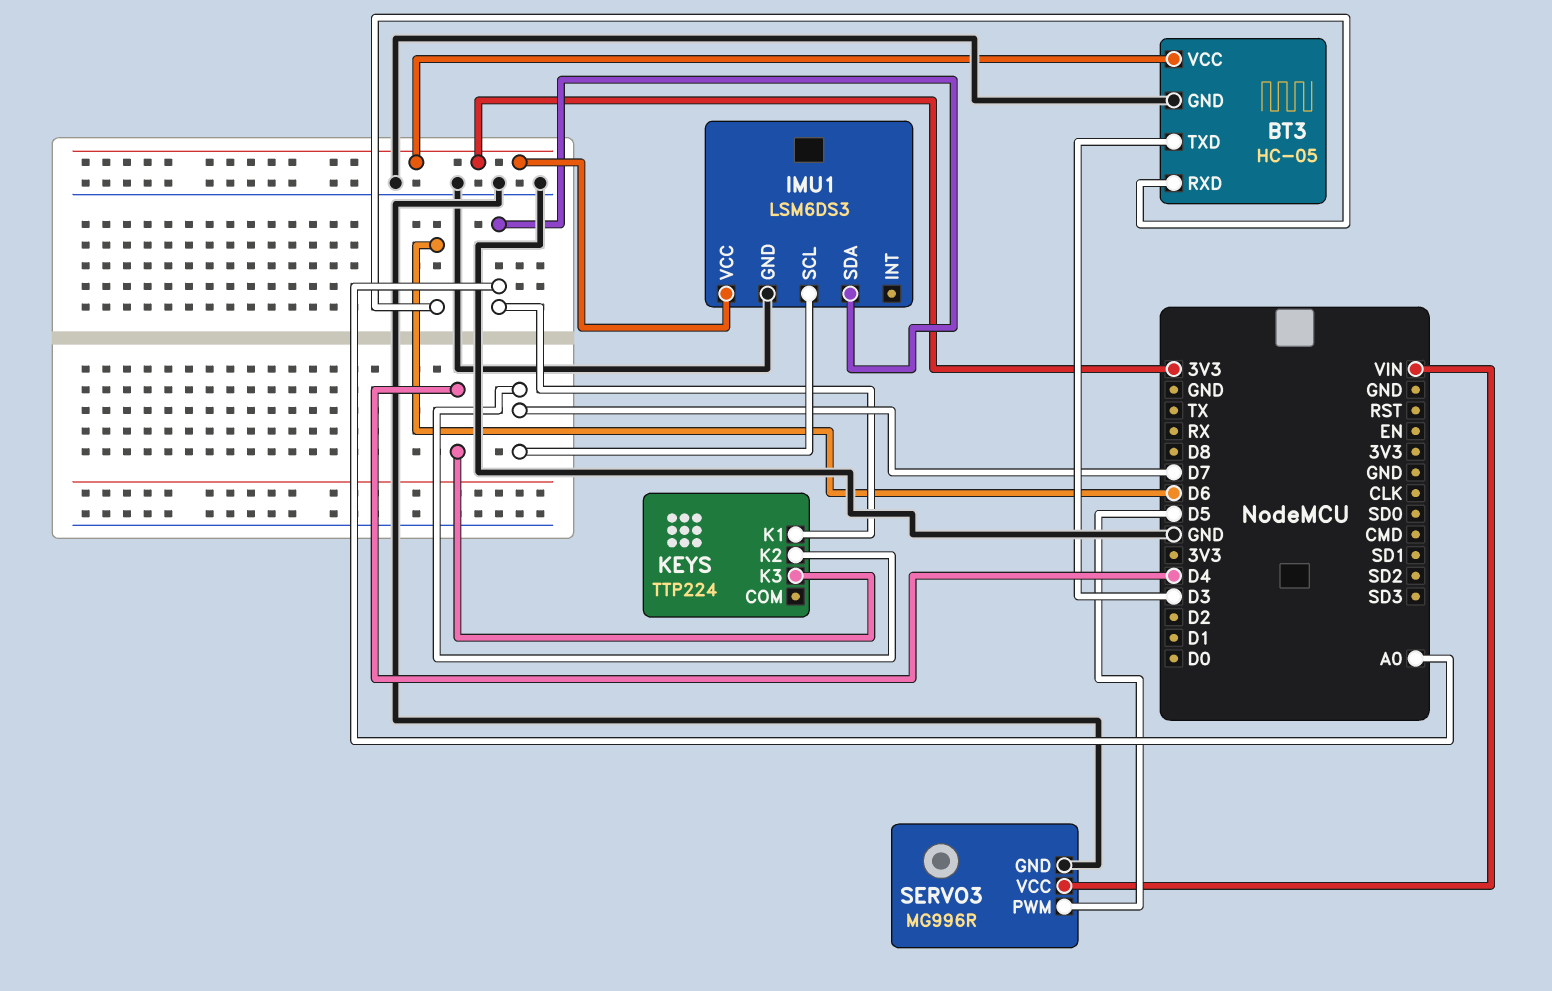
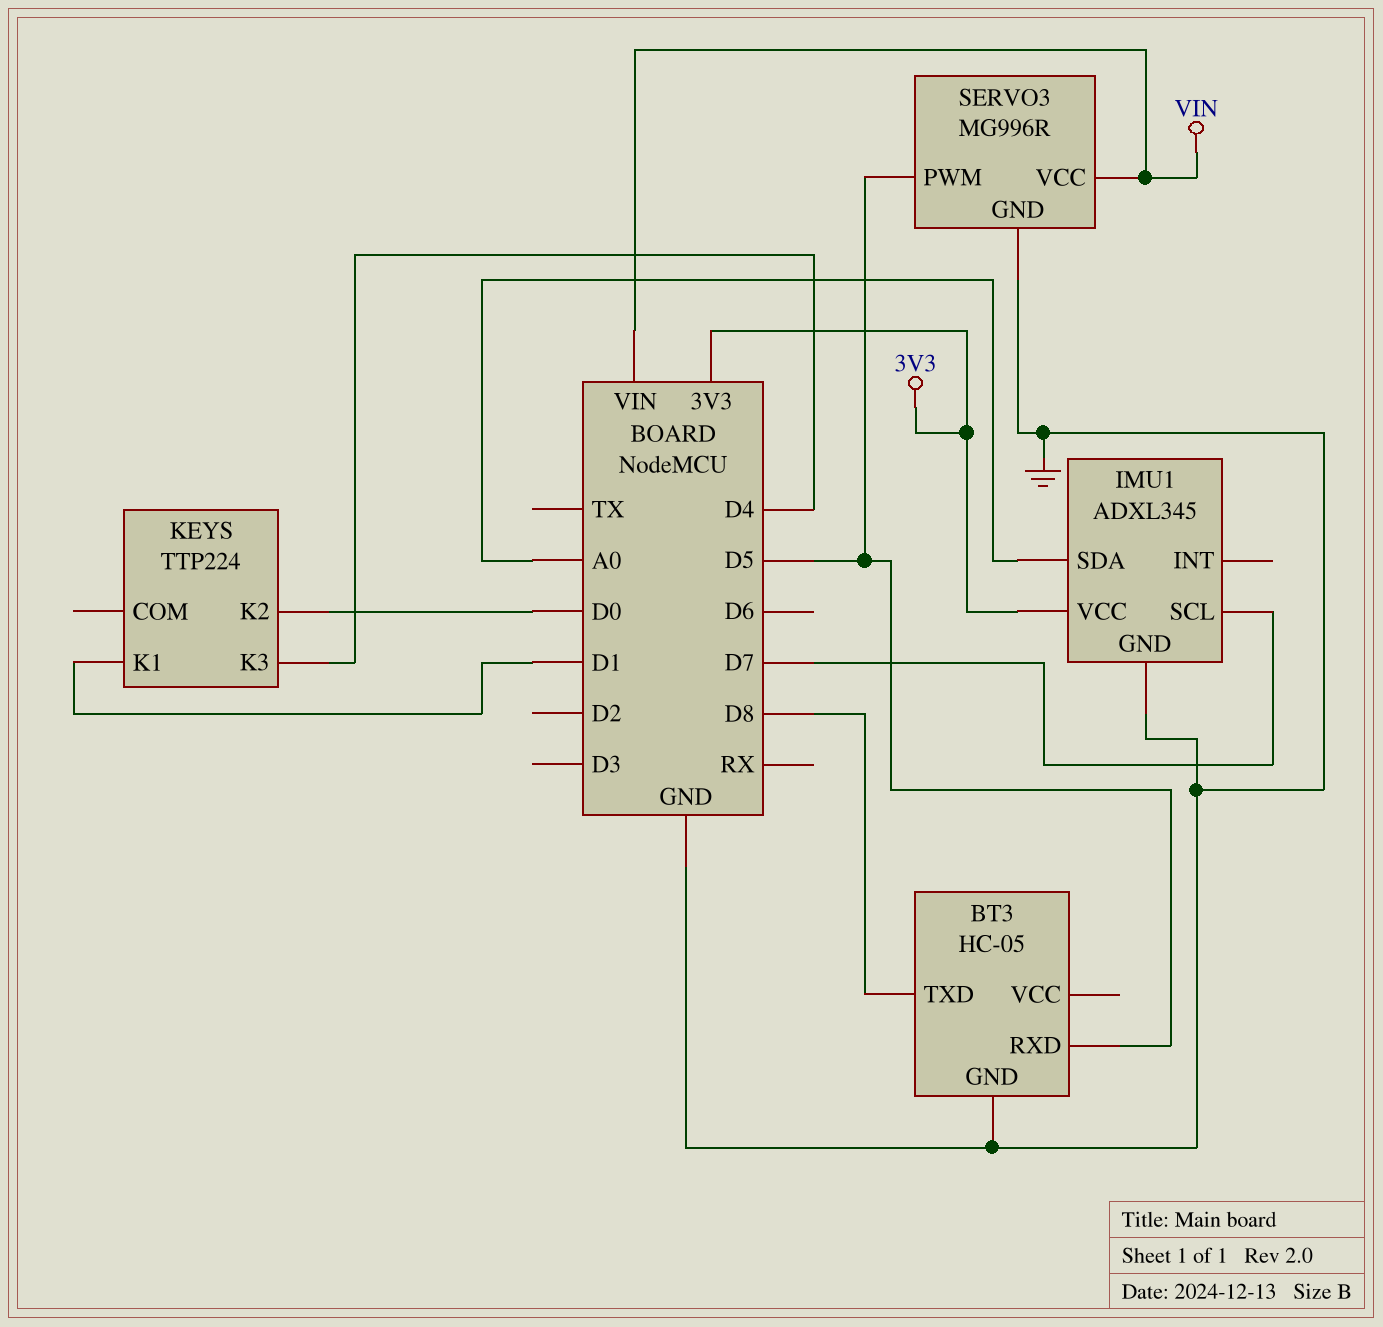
BT3 pin RXD: D6 -> D5
BT3 pin TXD: D3 -> D8
BT3 pin VCC: 3V3 -> none
IMU1: LSM6DS3 -> ADXL345
KEYS pin K1: A0 -> D1
KEYS pin K2: D7 -> D0

